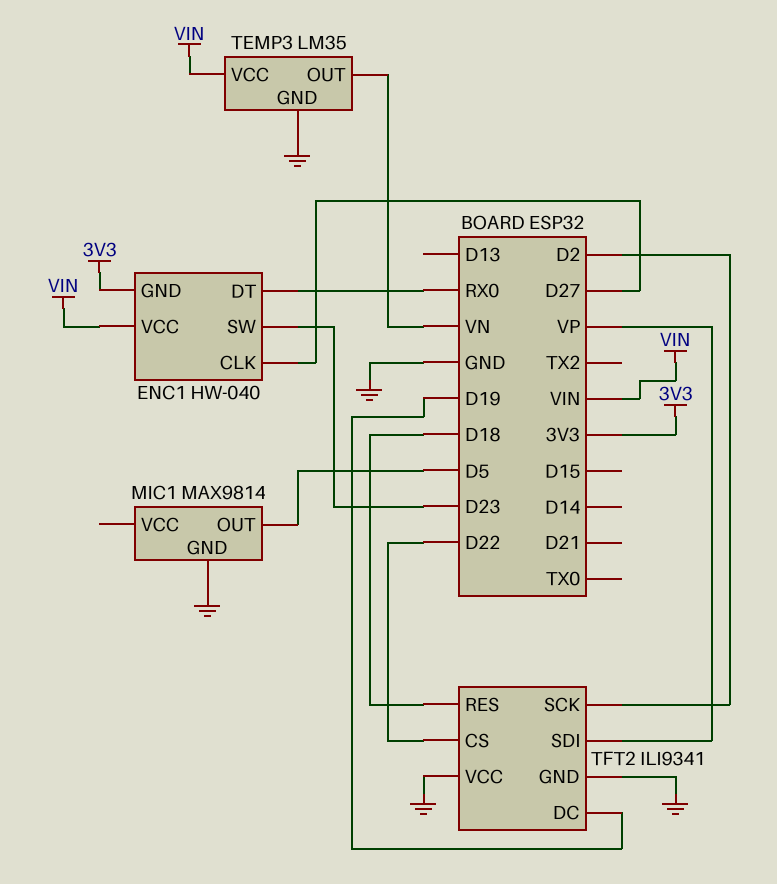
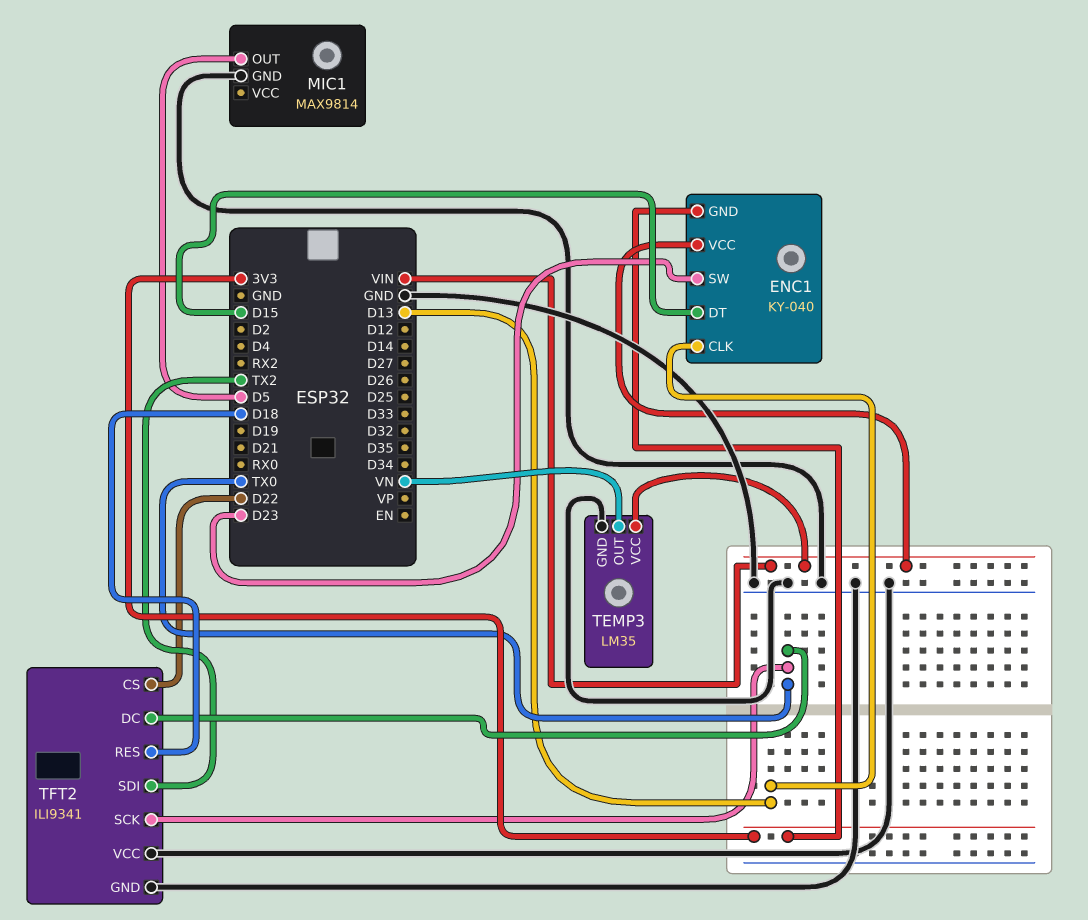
ENC1: HW-040 -> KY-040
ENC1 pin CLK: D27 -> D13
ENC1 pin DT: RX0 -> D15
TFT2 pin DC: D19 -> TX0
TFT2 pin SCK: D2 -> TX0
TFT2 pin SDI: VP -> TX2

